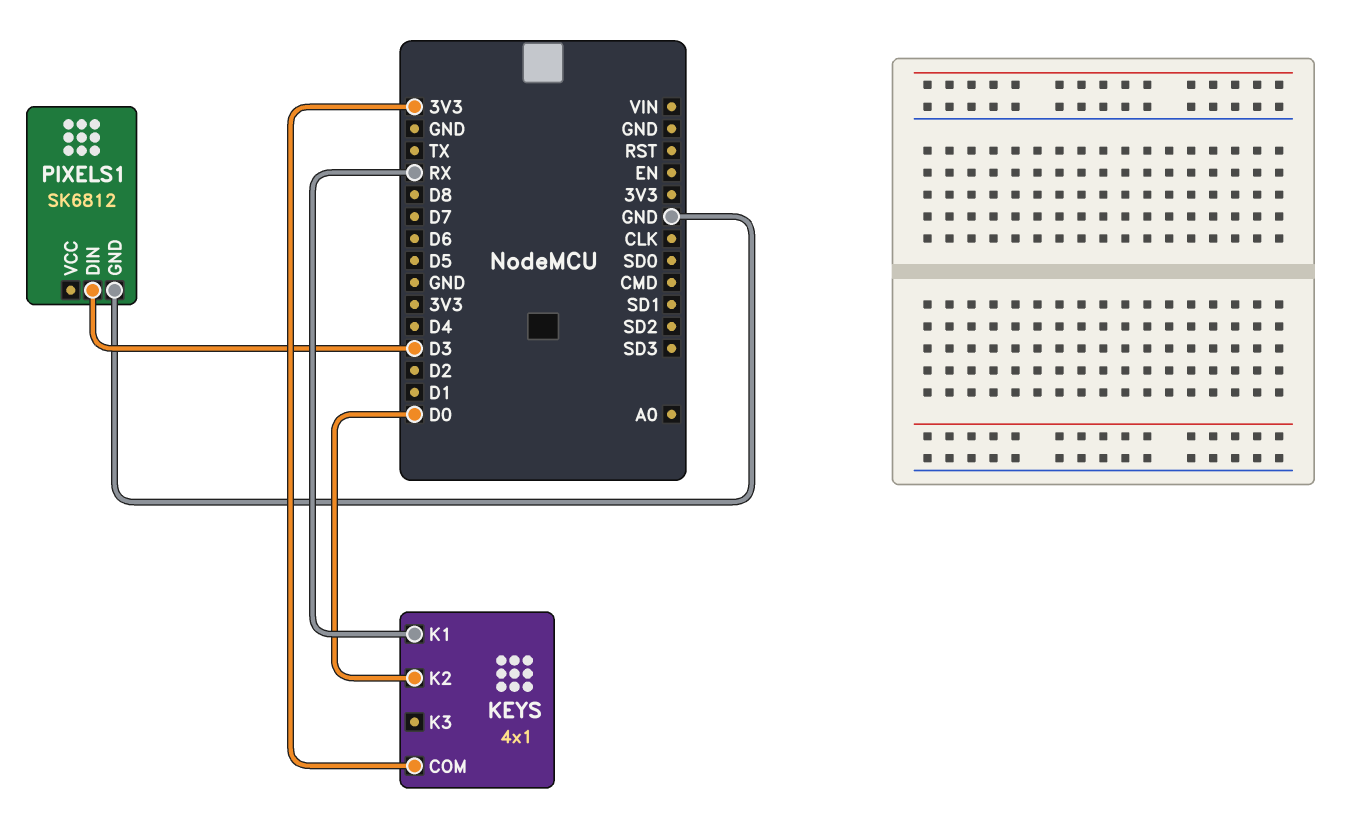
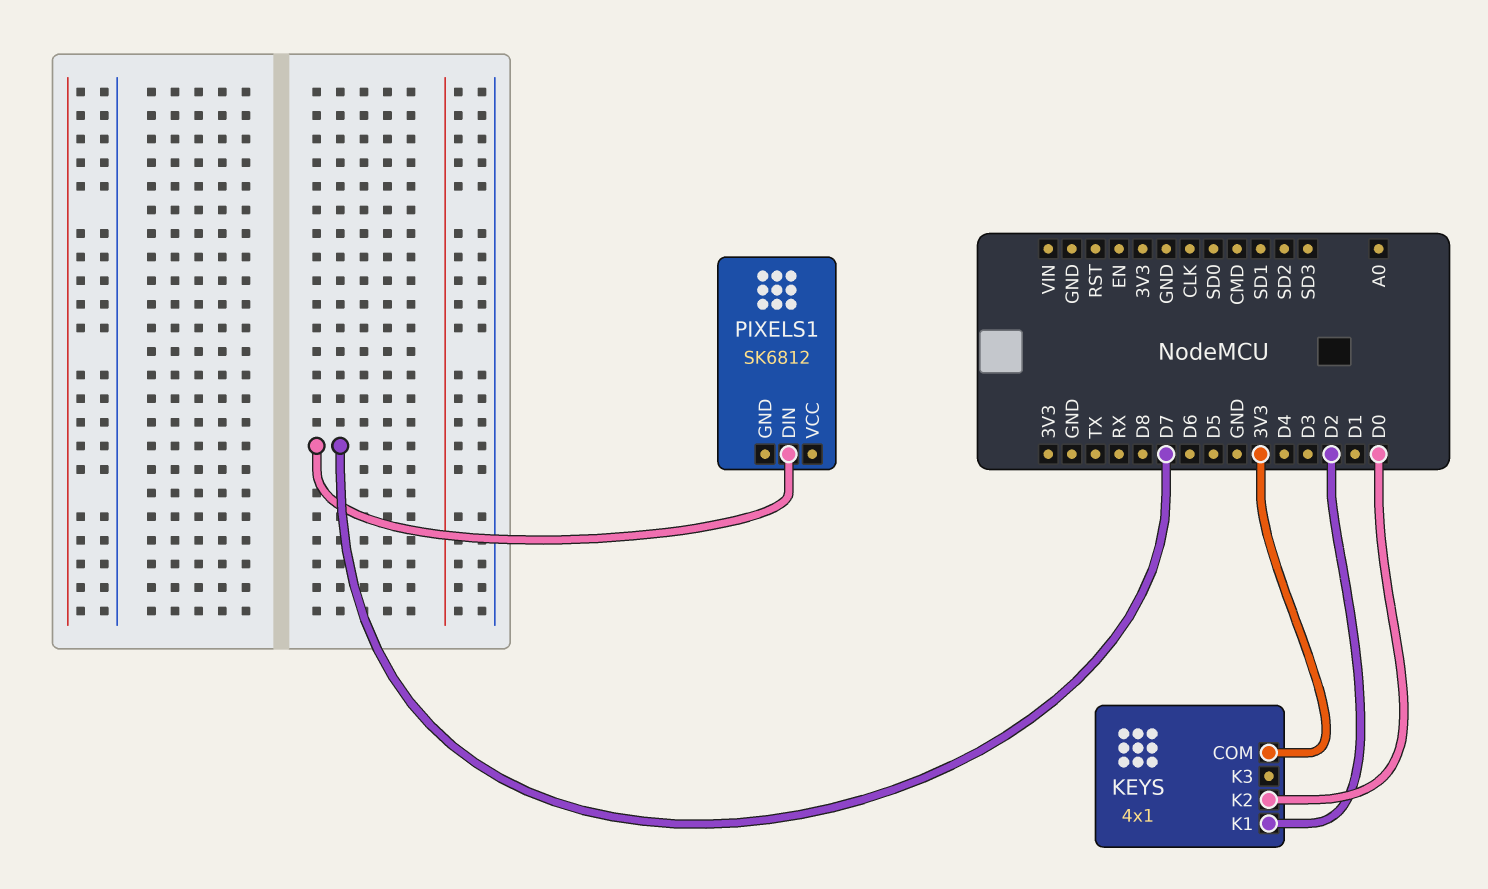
KEYS pin K1: RX -> D2
PIXELS1 pin DIN: D3 -> D7
PIXELS1 pin GND: GND -> none

